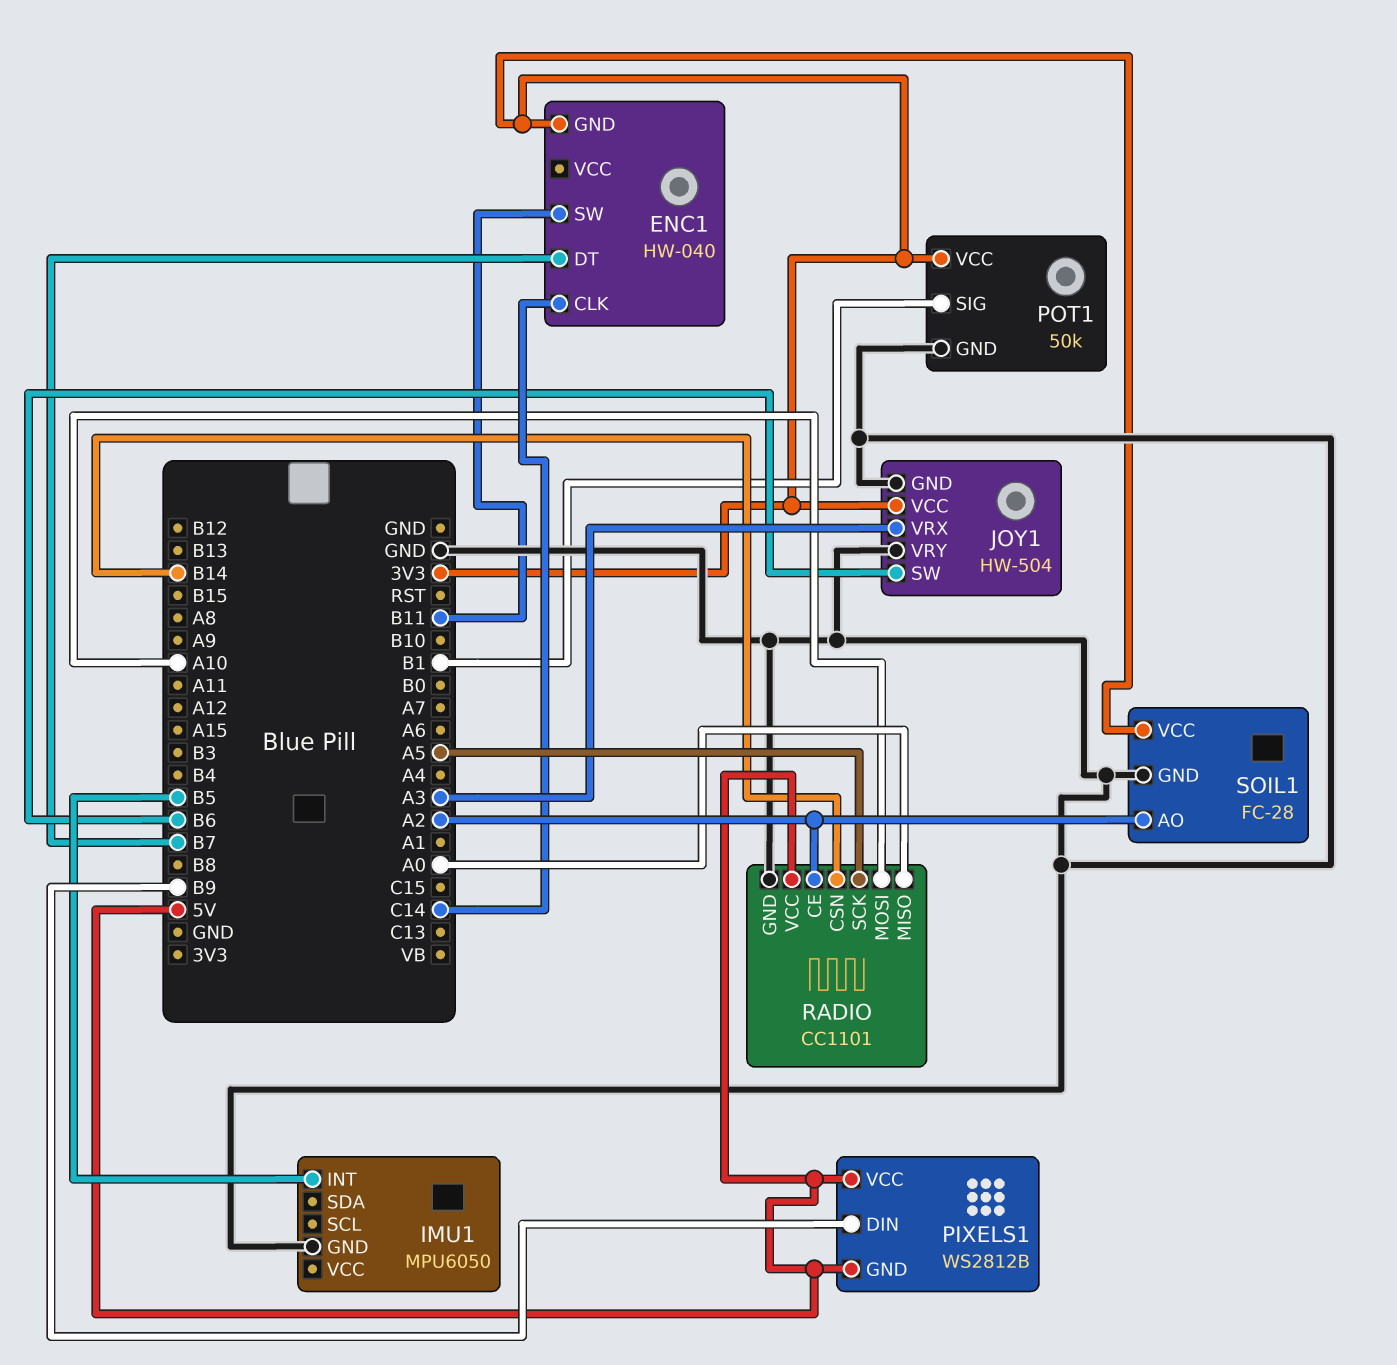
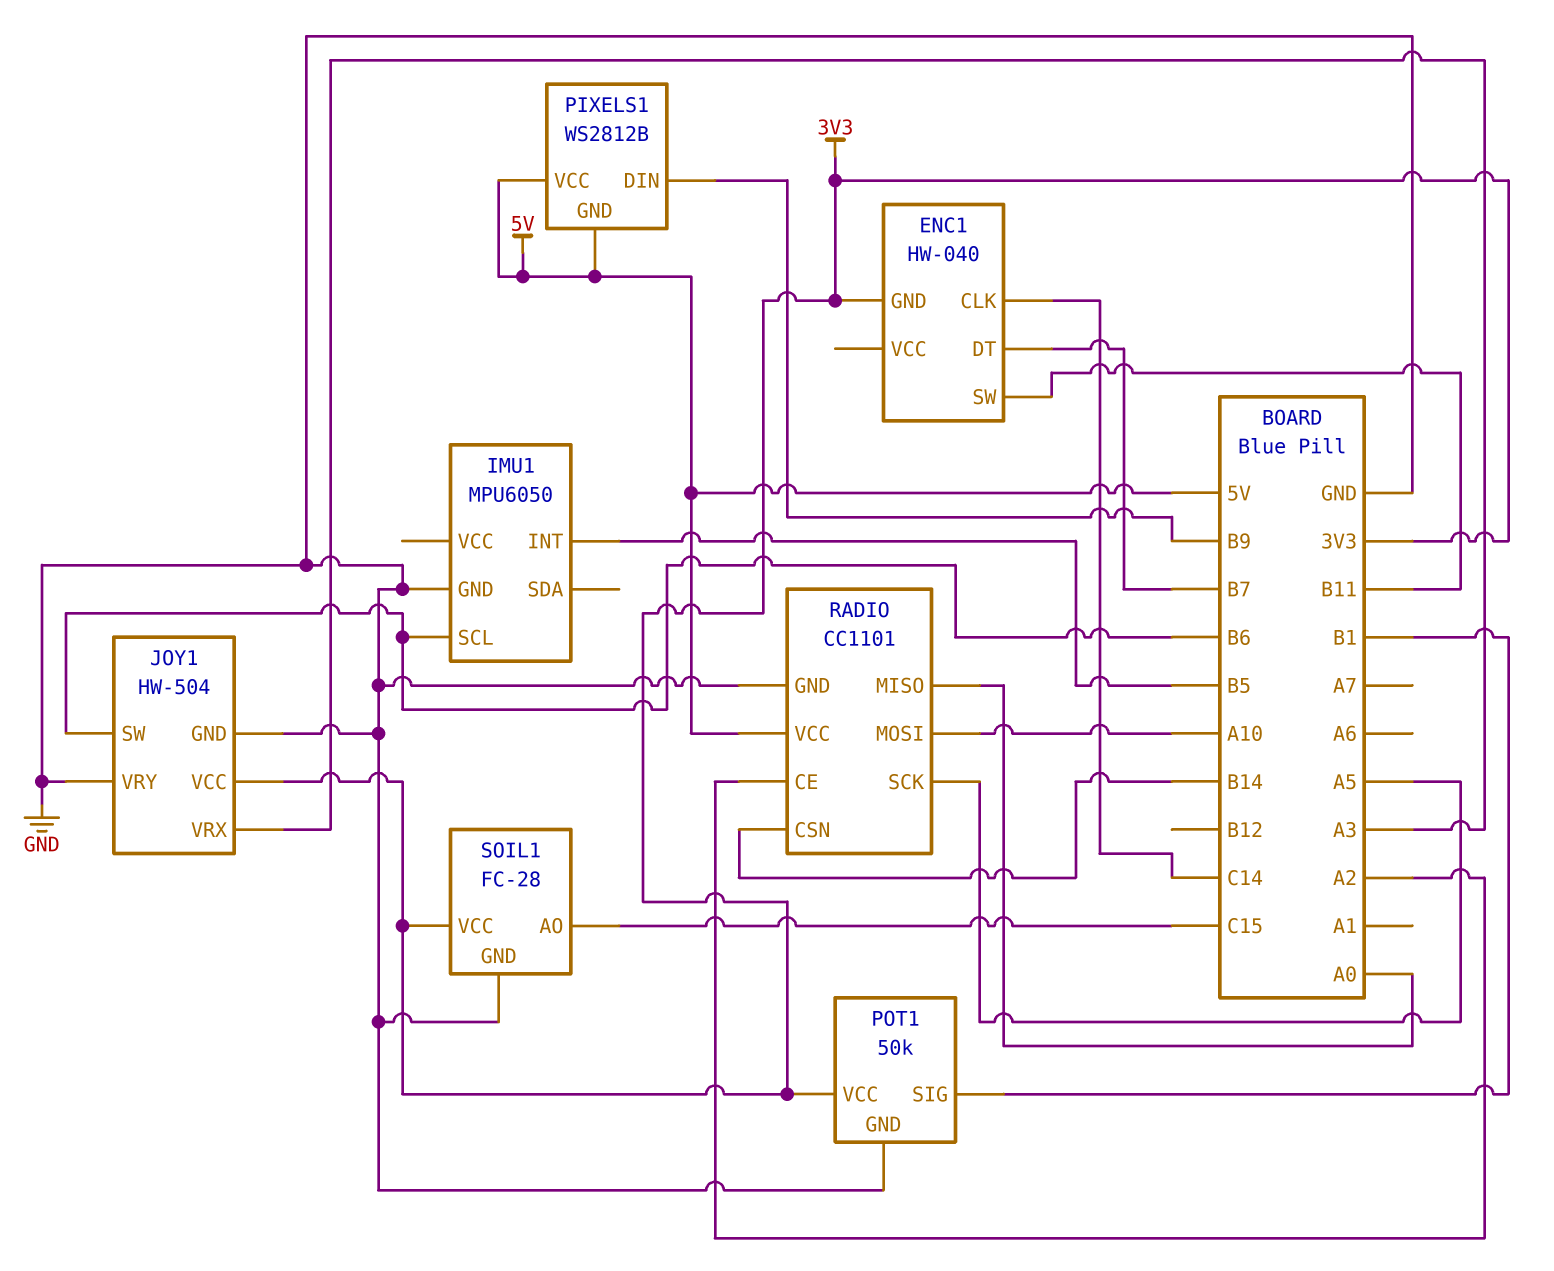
IMU1 pin SCL: none -> B6
SOIL1 pin AO: A2 -> C15

